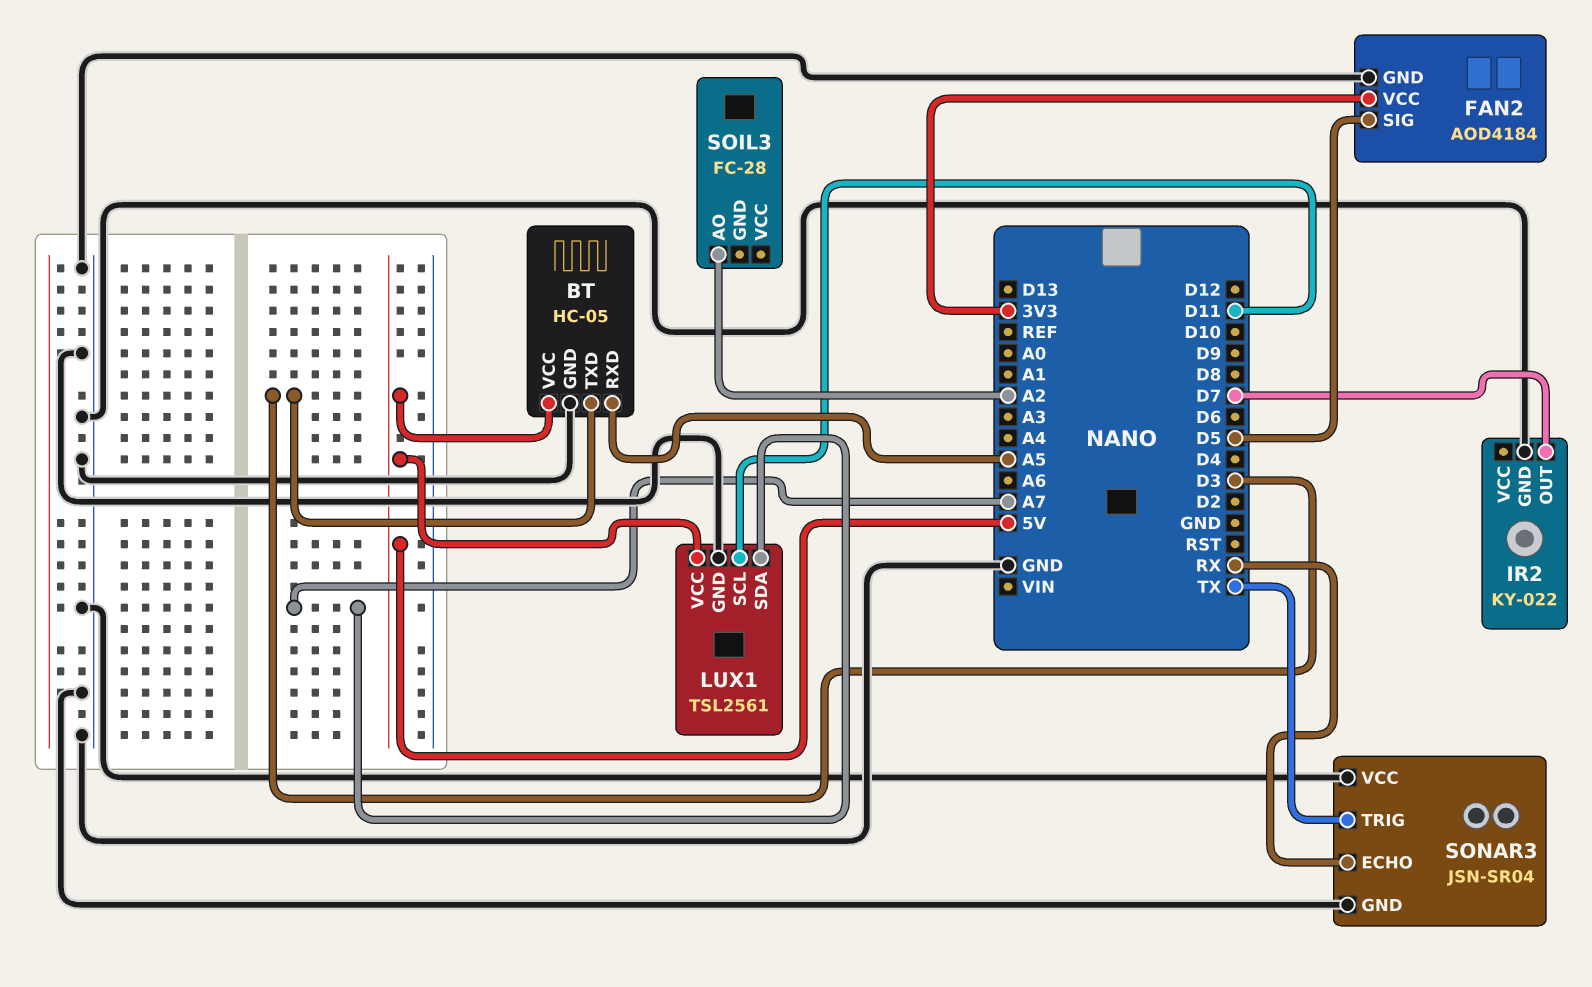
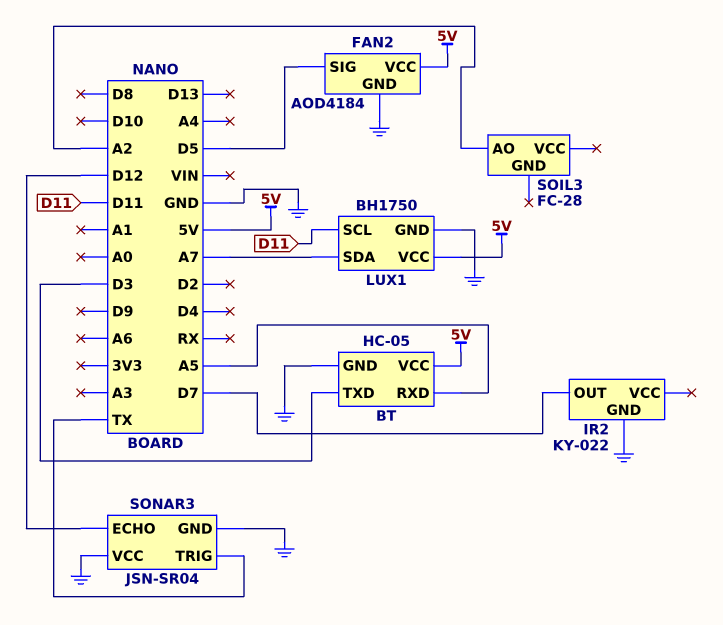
FAN2 pin VCC: 3V3 -> 5V
LUX1: TSL2561 -> BH1750
SONAR3 pin ECHO: RX -> D12

